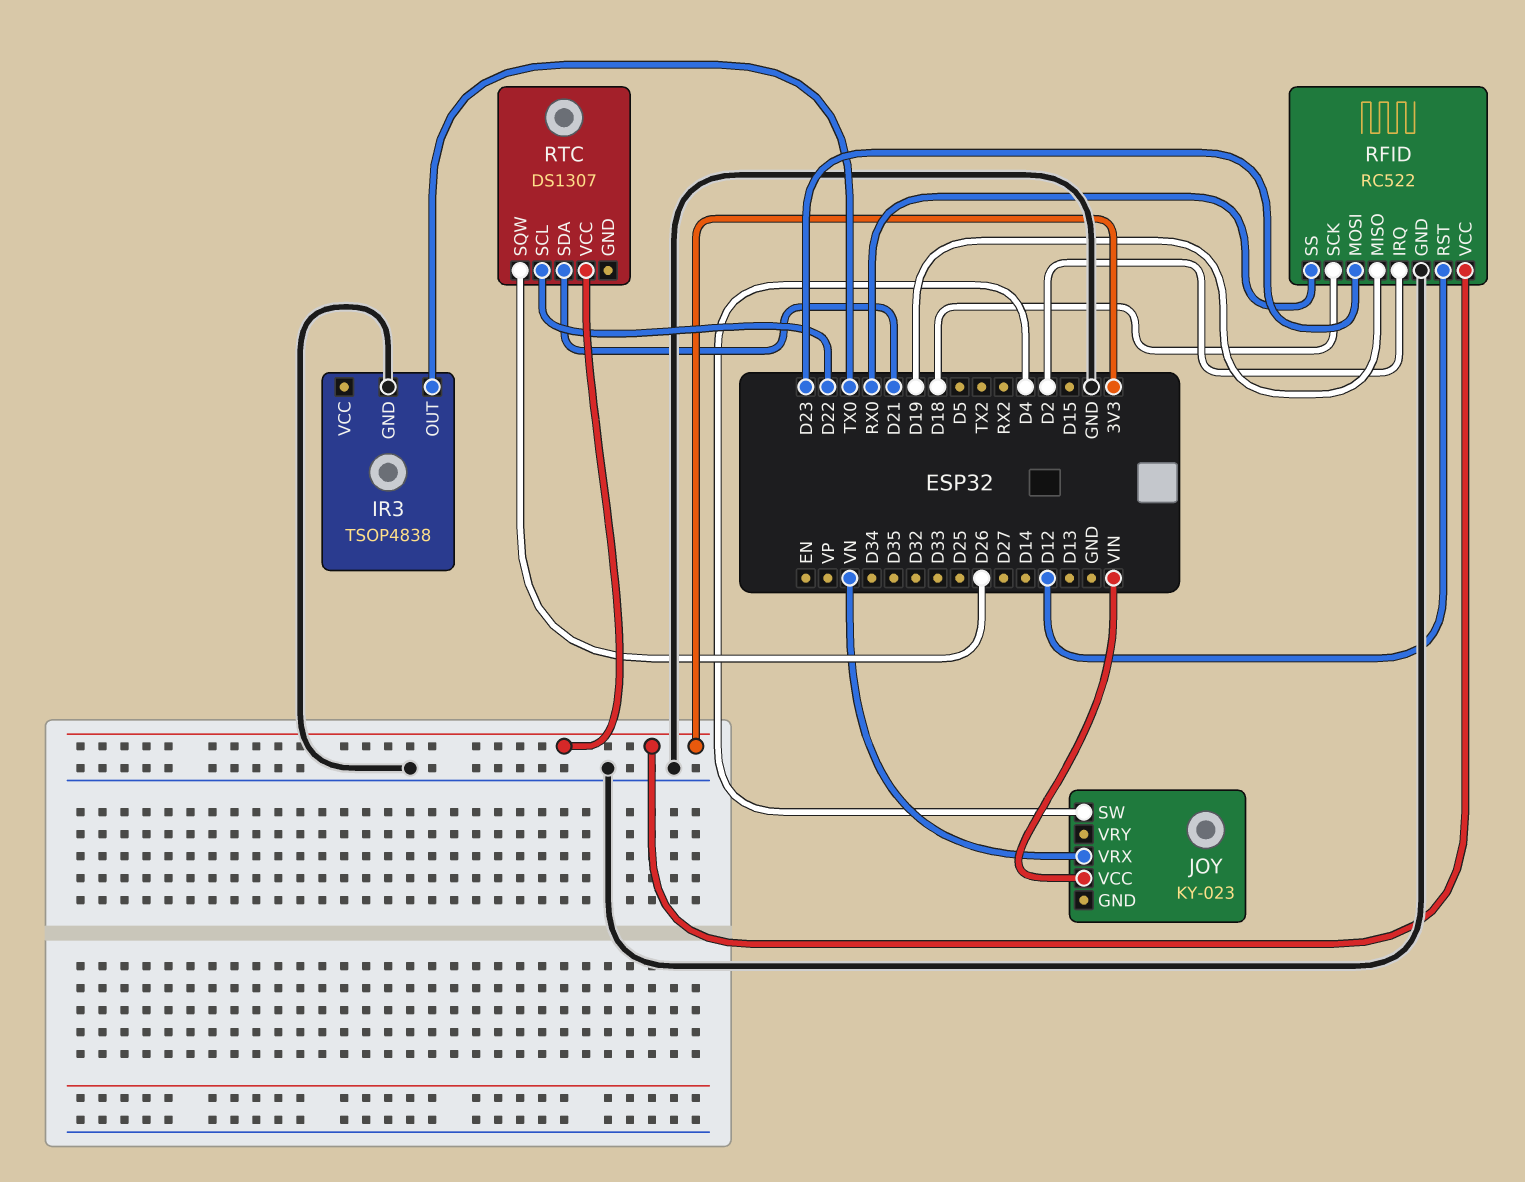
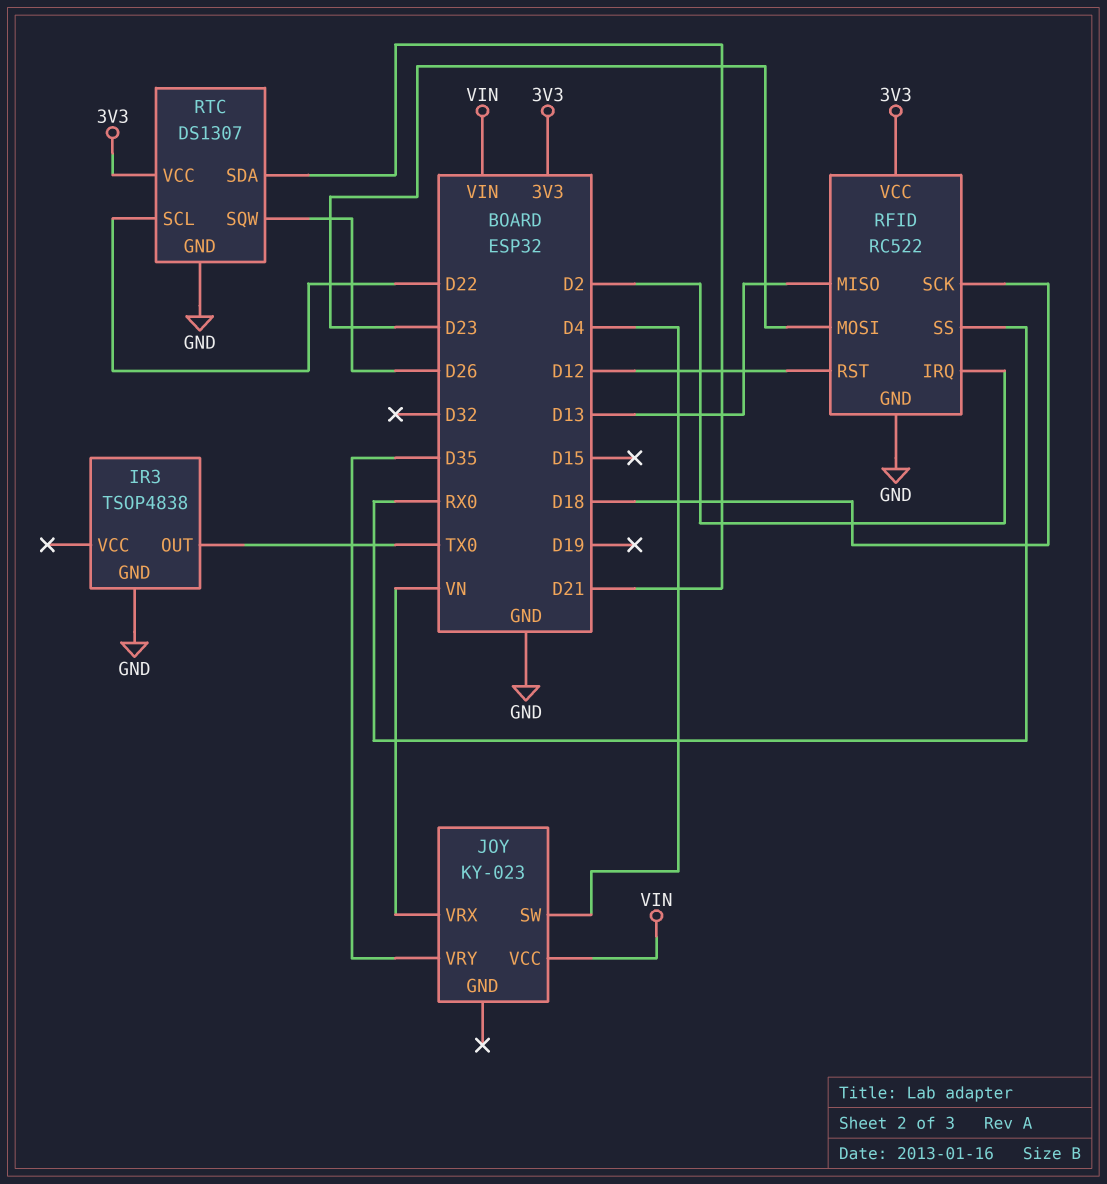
JOY pin VRY: none -> D35
RFID pin MISO: D19 -> D13
RTC pin GND: none -> GND

